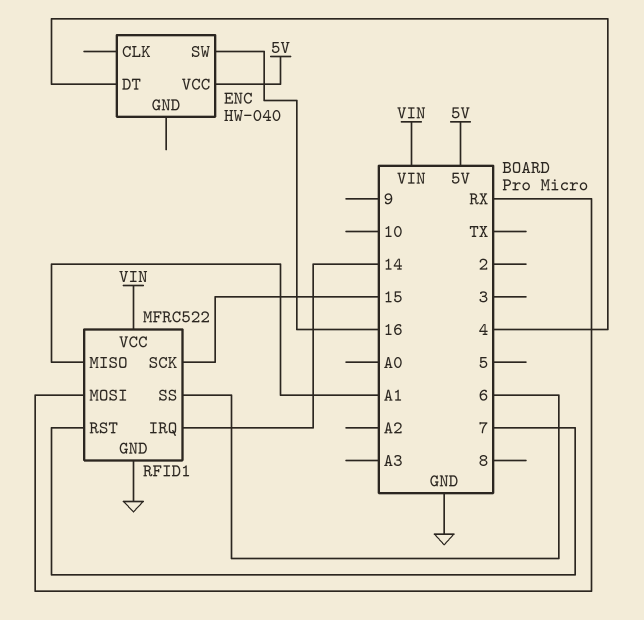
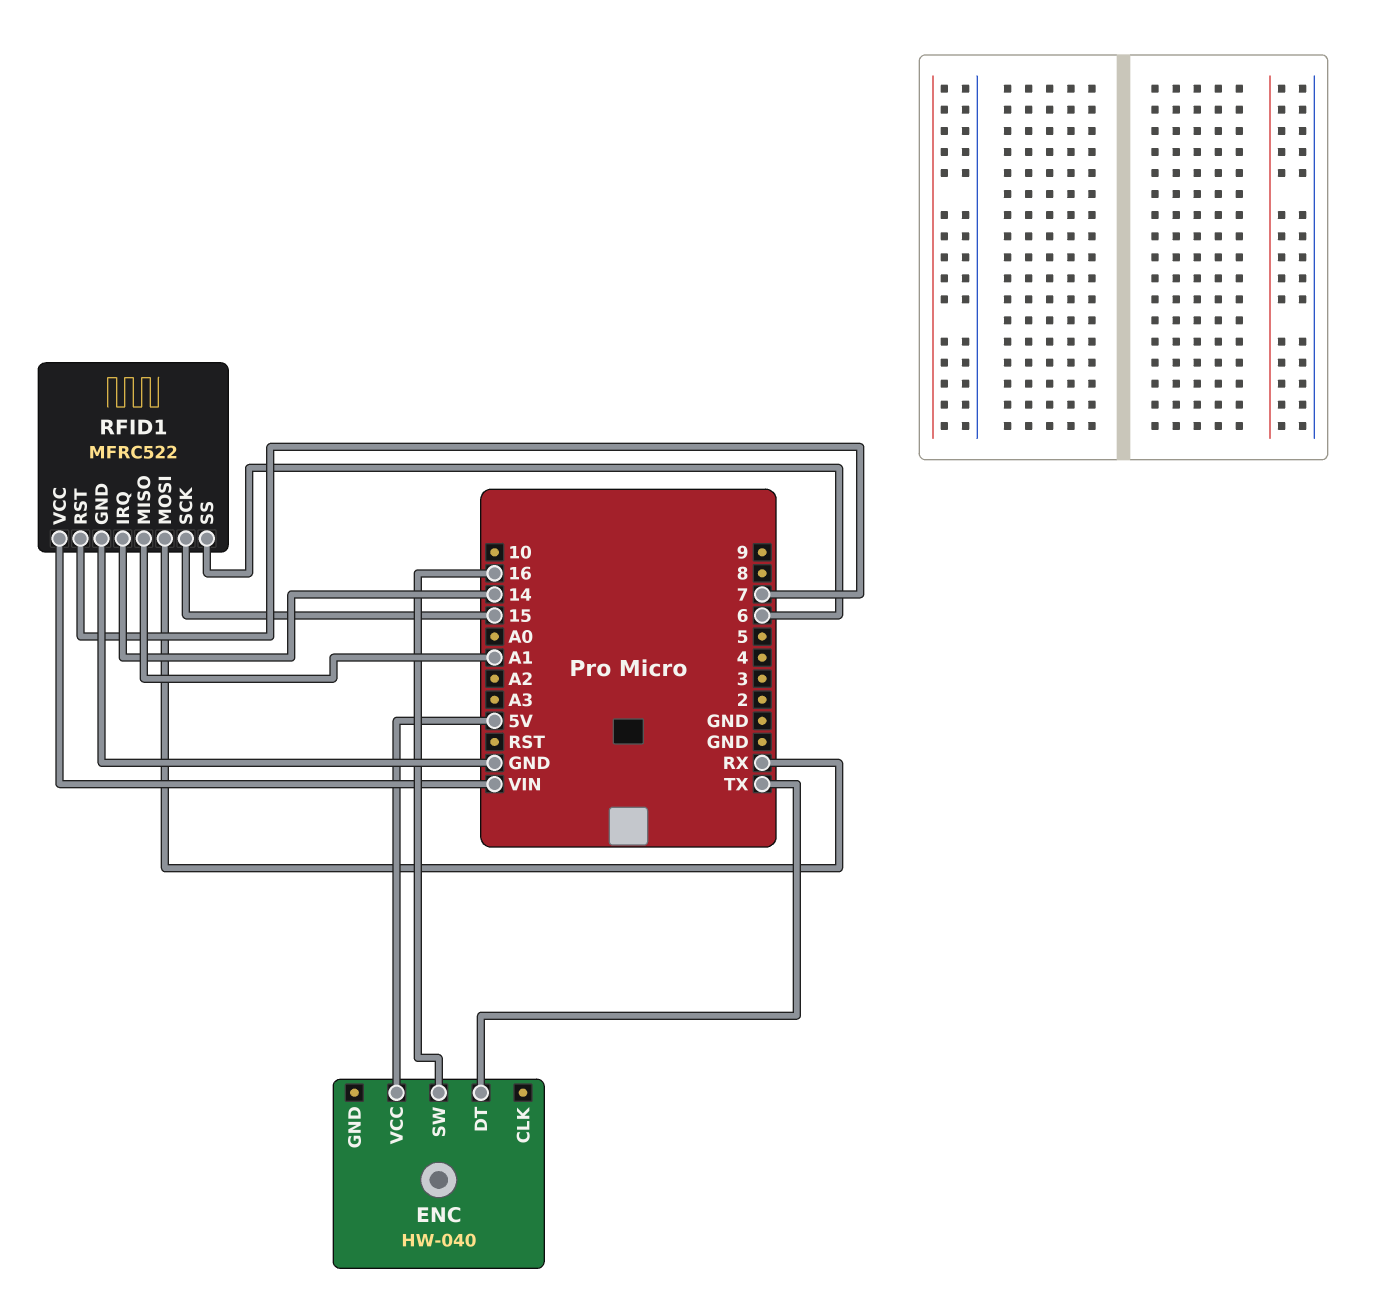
ENC pin DT: 4 -> TX

